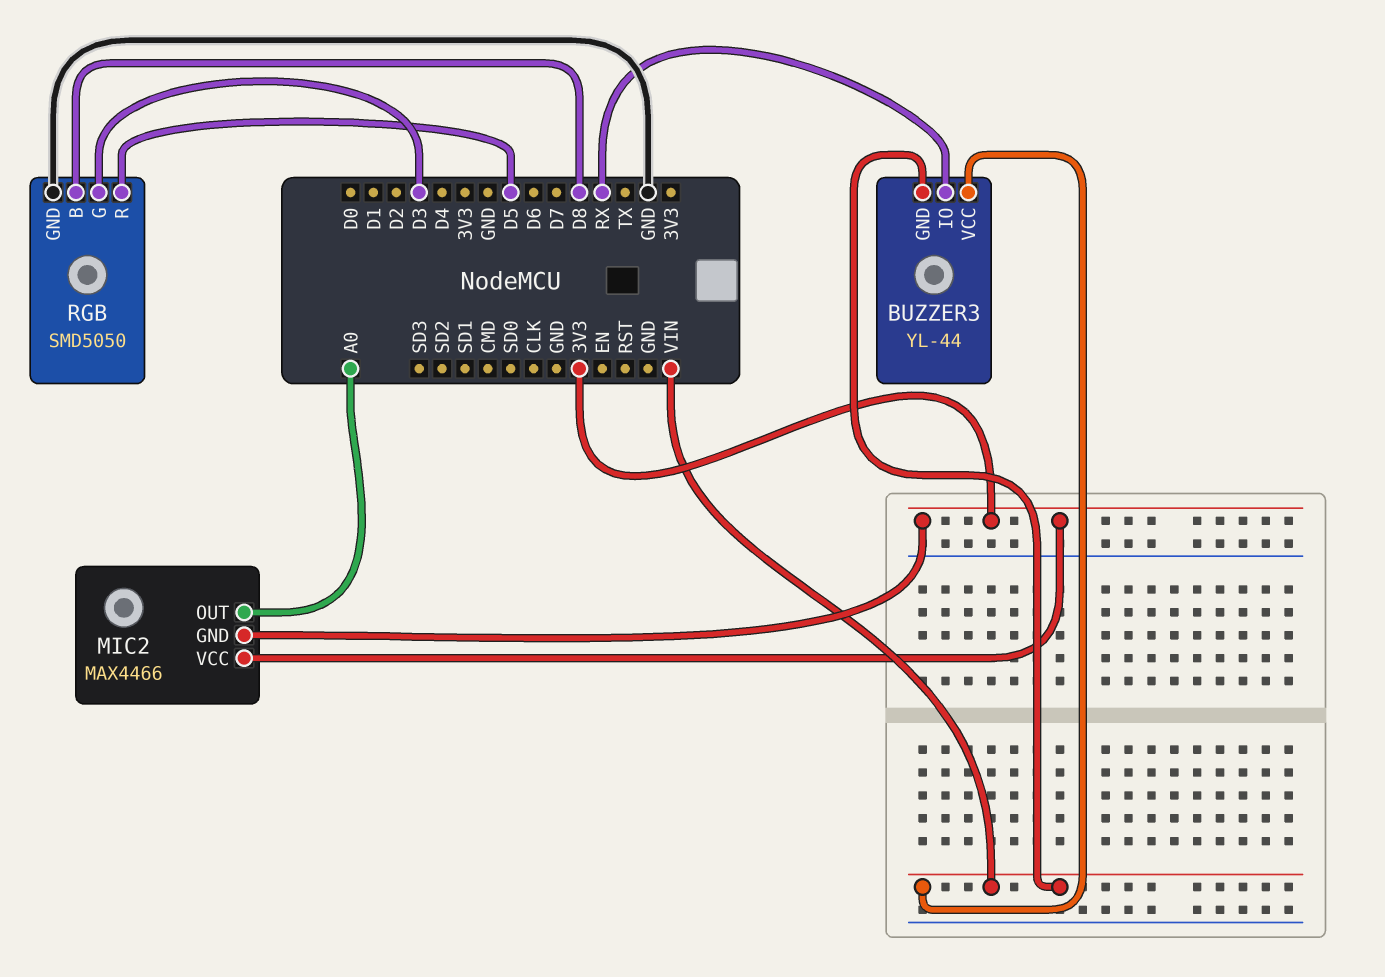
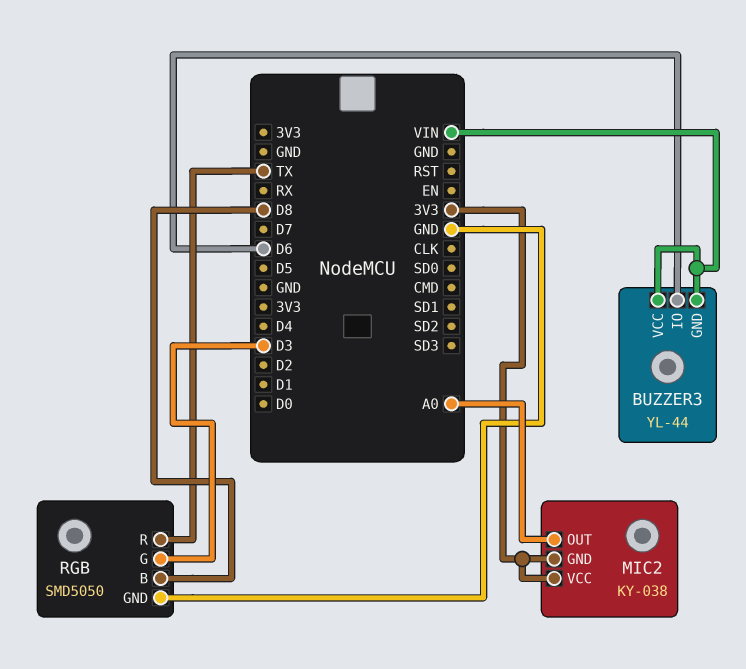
BUZZER3 pin IO: RX -> D6
MIC2: MAX4466 -> KY-038
RGB pin R: D5 -> TX

